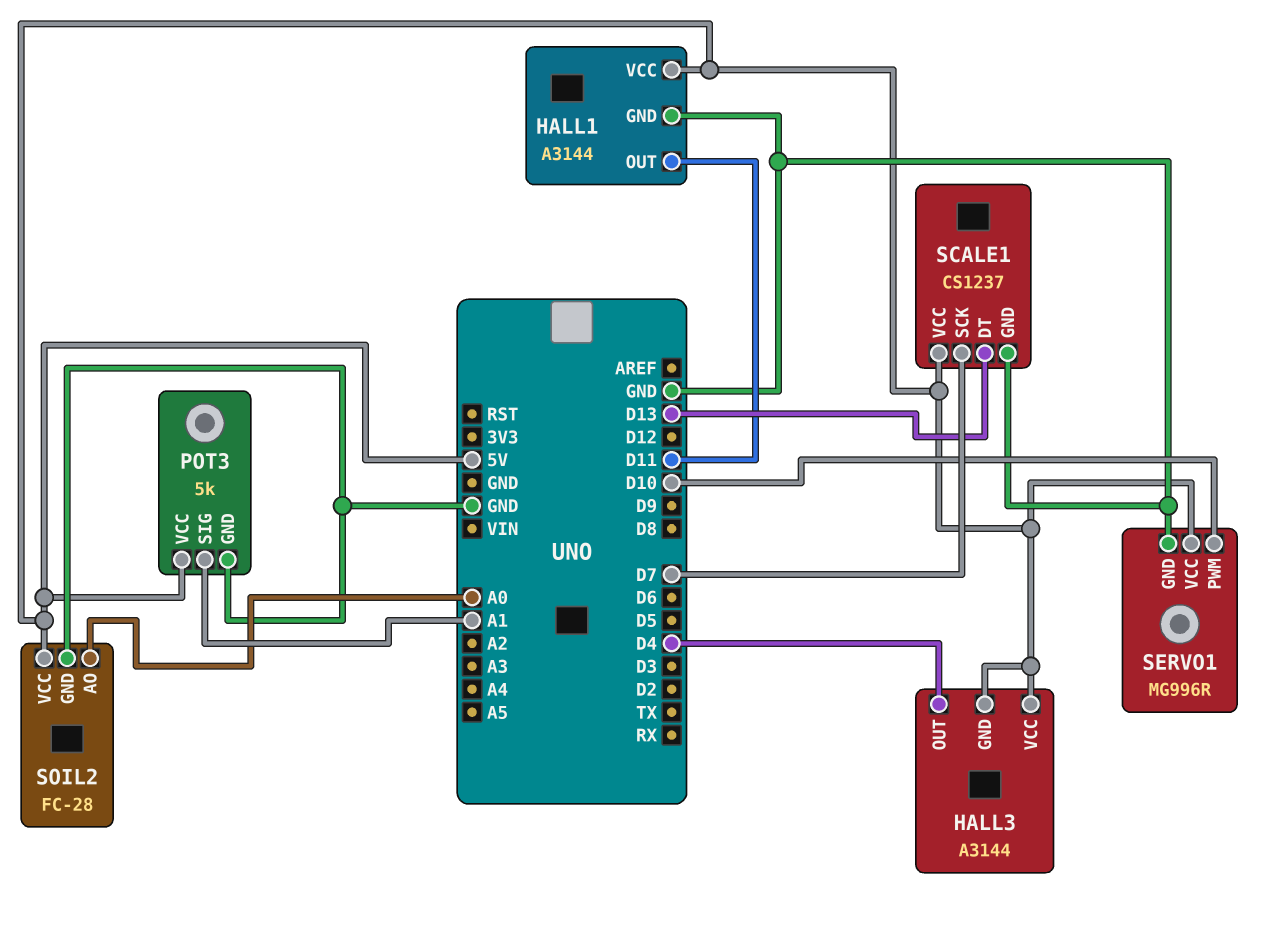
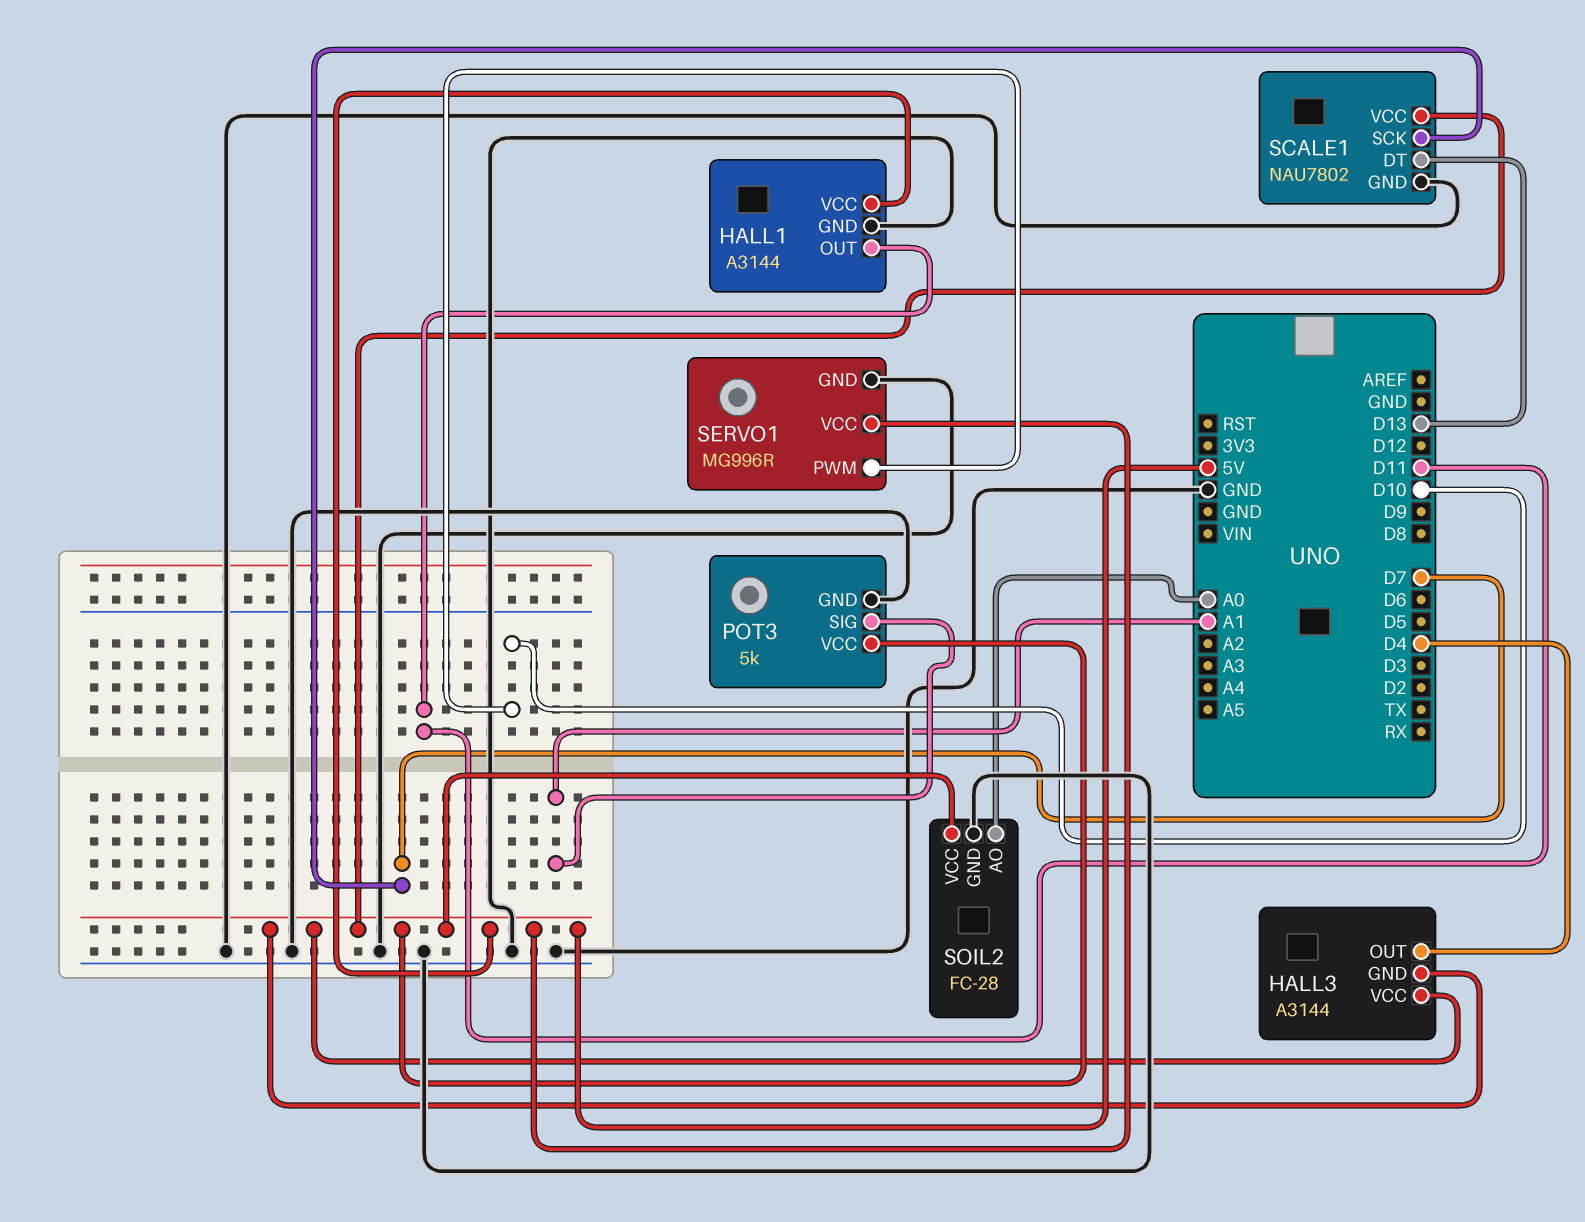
SCALE1: CS1237 -> NAU7802

